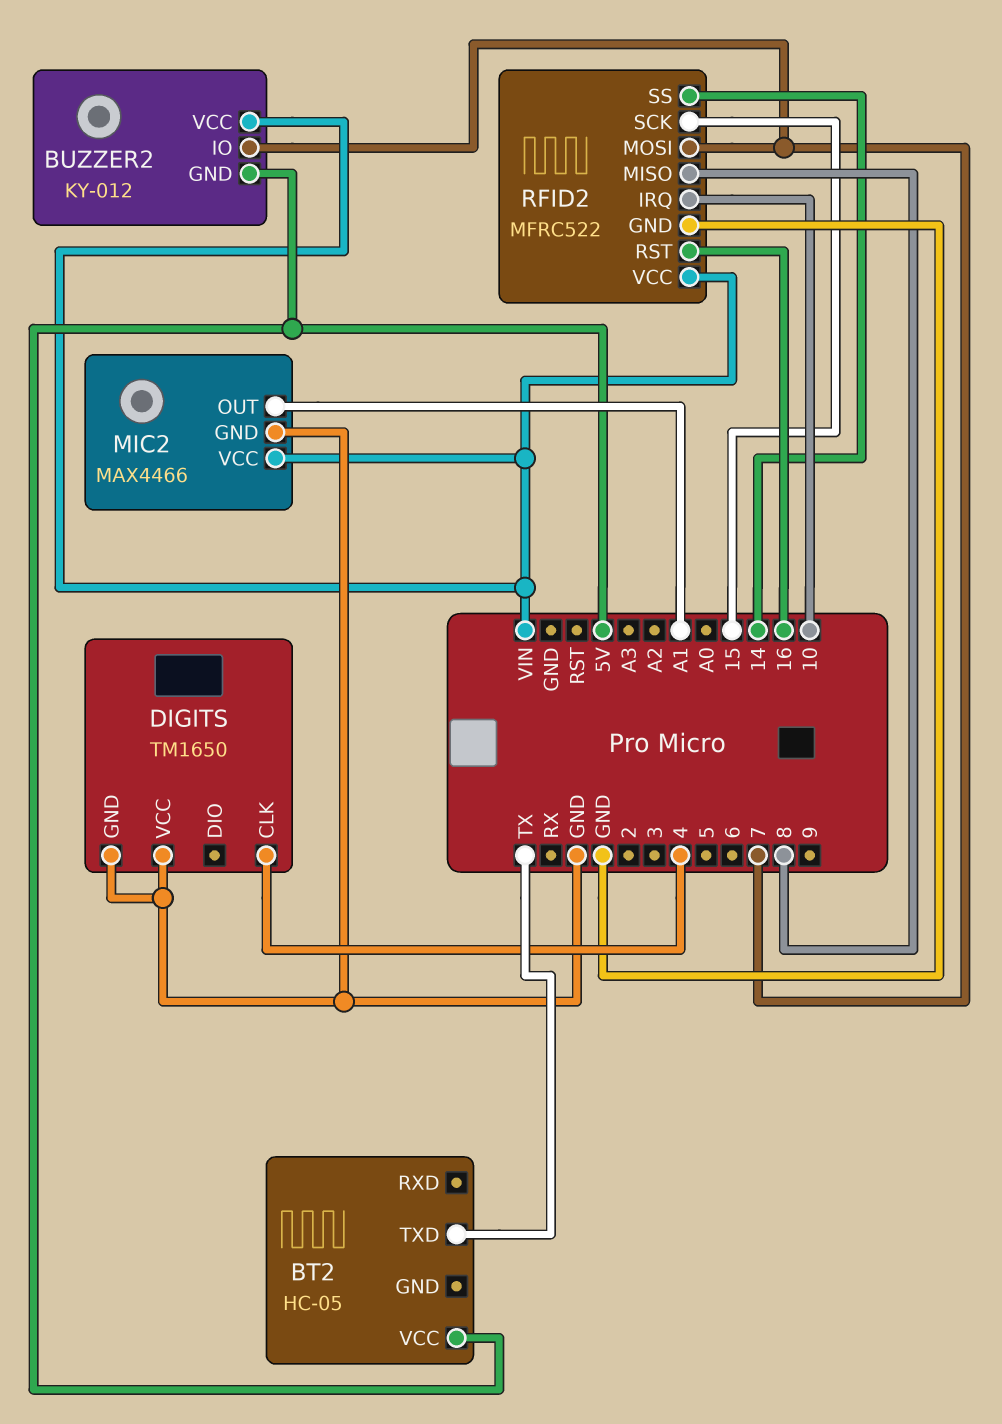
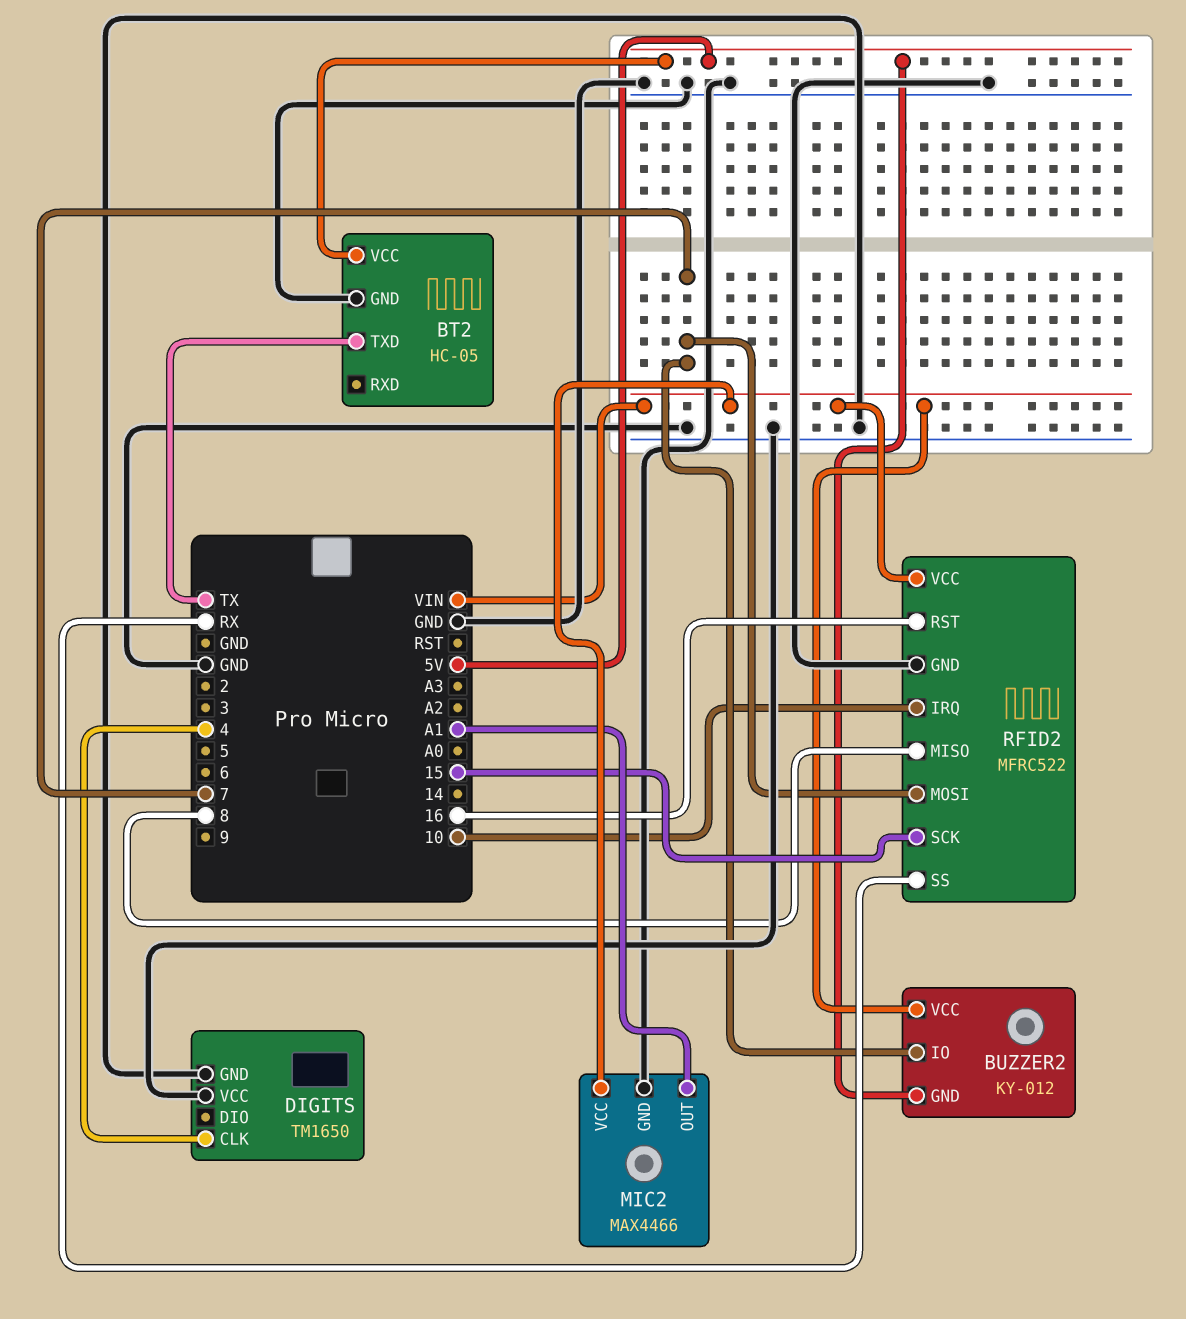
BT2 pin GND: none -> GND
RFID2 pin SS: 14 -> RX

